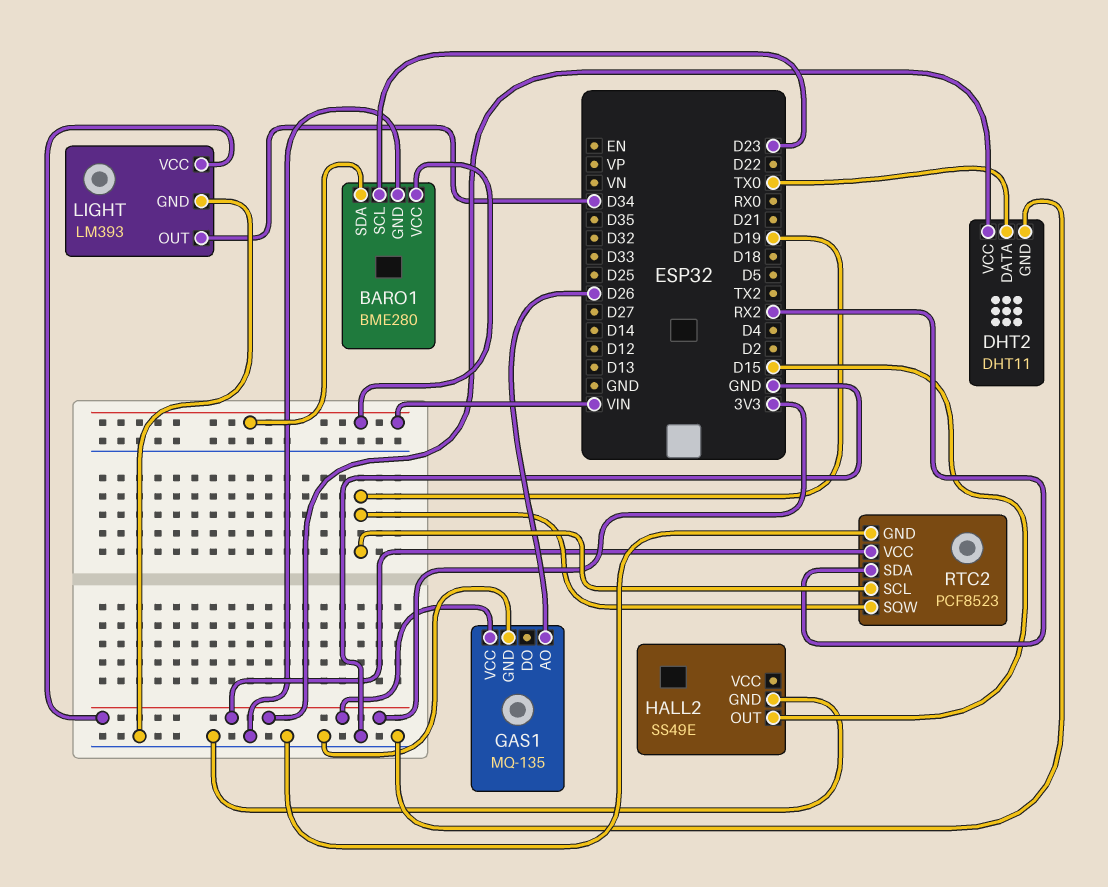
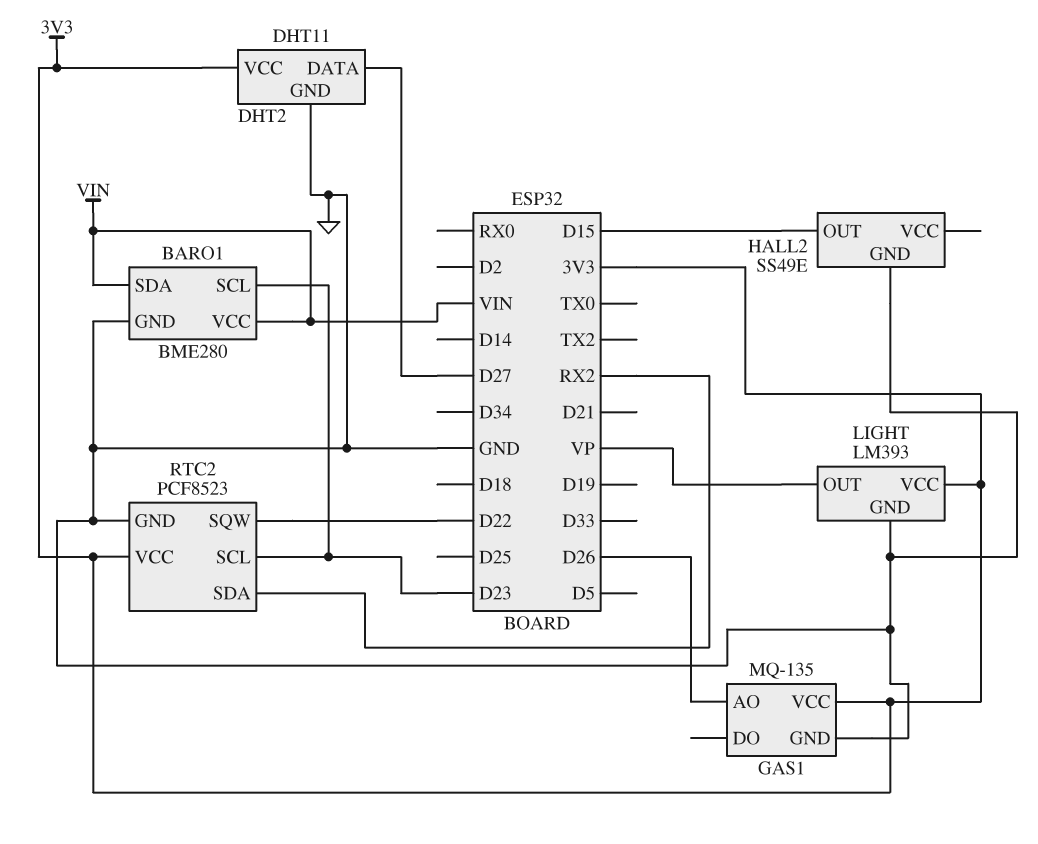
DHT2 pin DATA: TX0 -> D27
LIGHT pin OUT: D34 -> VP
RTC2 pin SCL: D19 -> D23
RTC2 pin SQW: D19 -> D22

